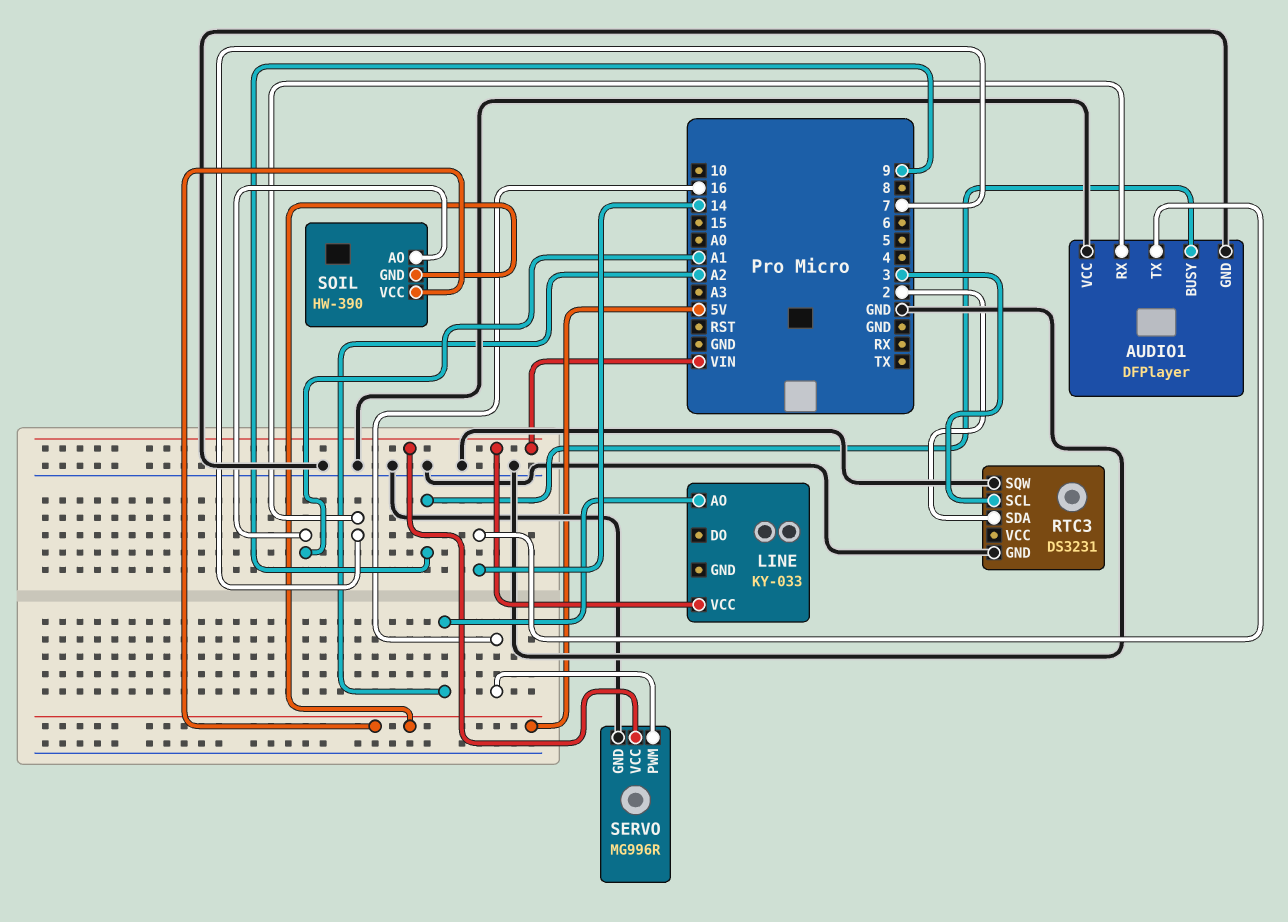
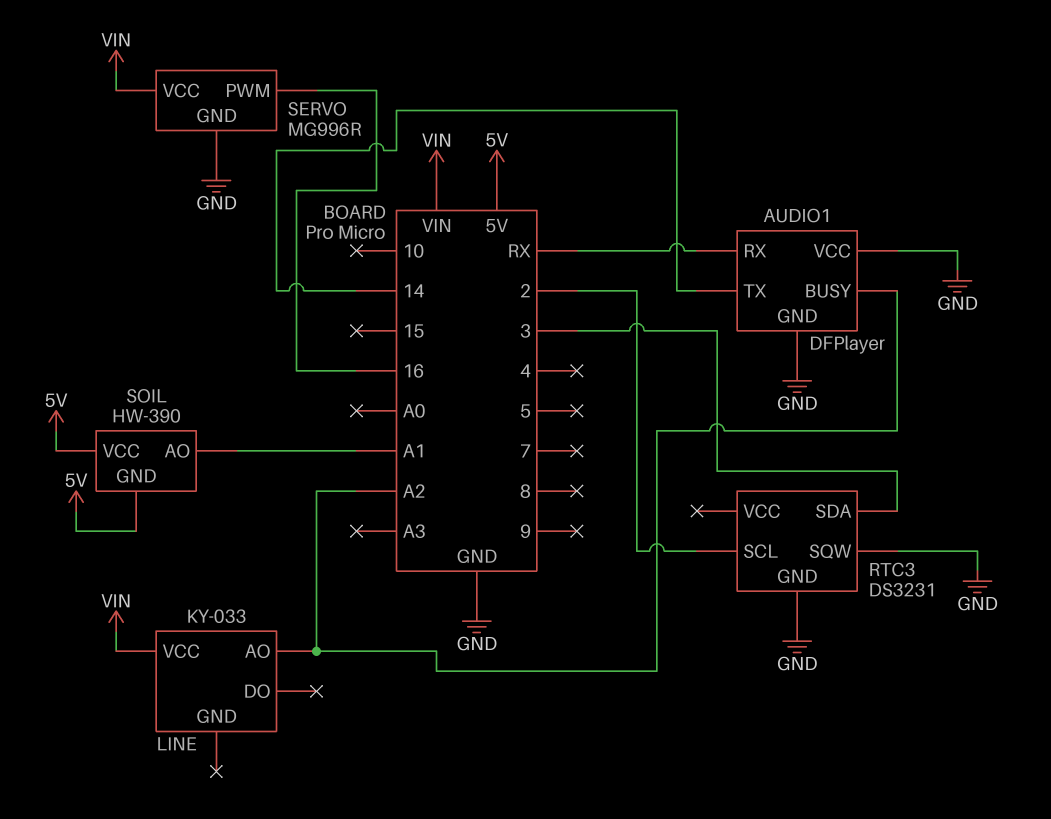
AUDIO1 pin BUSY: 9 -> A2
AUDIO1 pin RX: 7 -> RX
RTC3 pin SCL: 3 -> 2
RTC3 pin SDA: 2 -> 3

